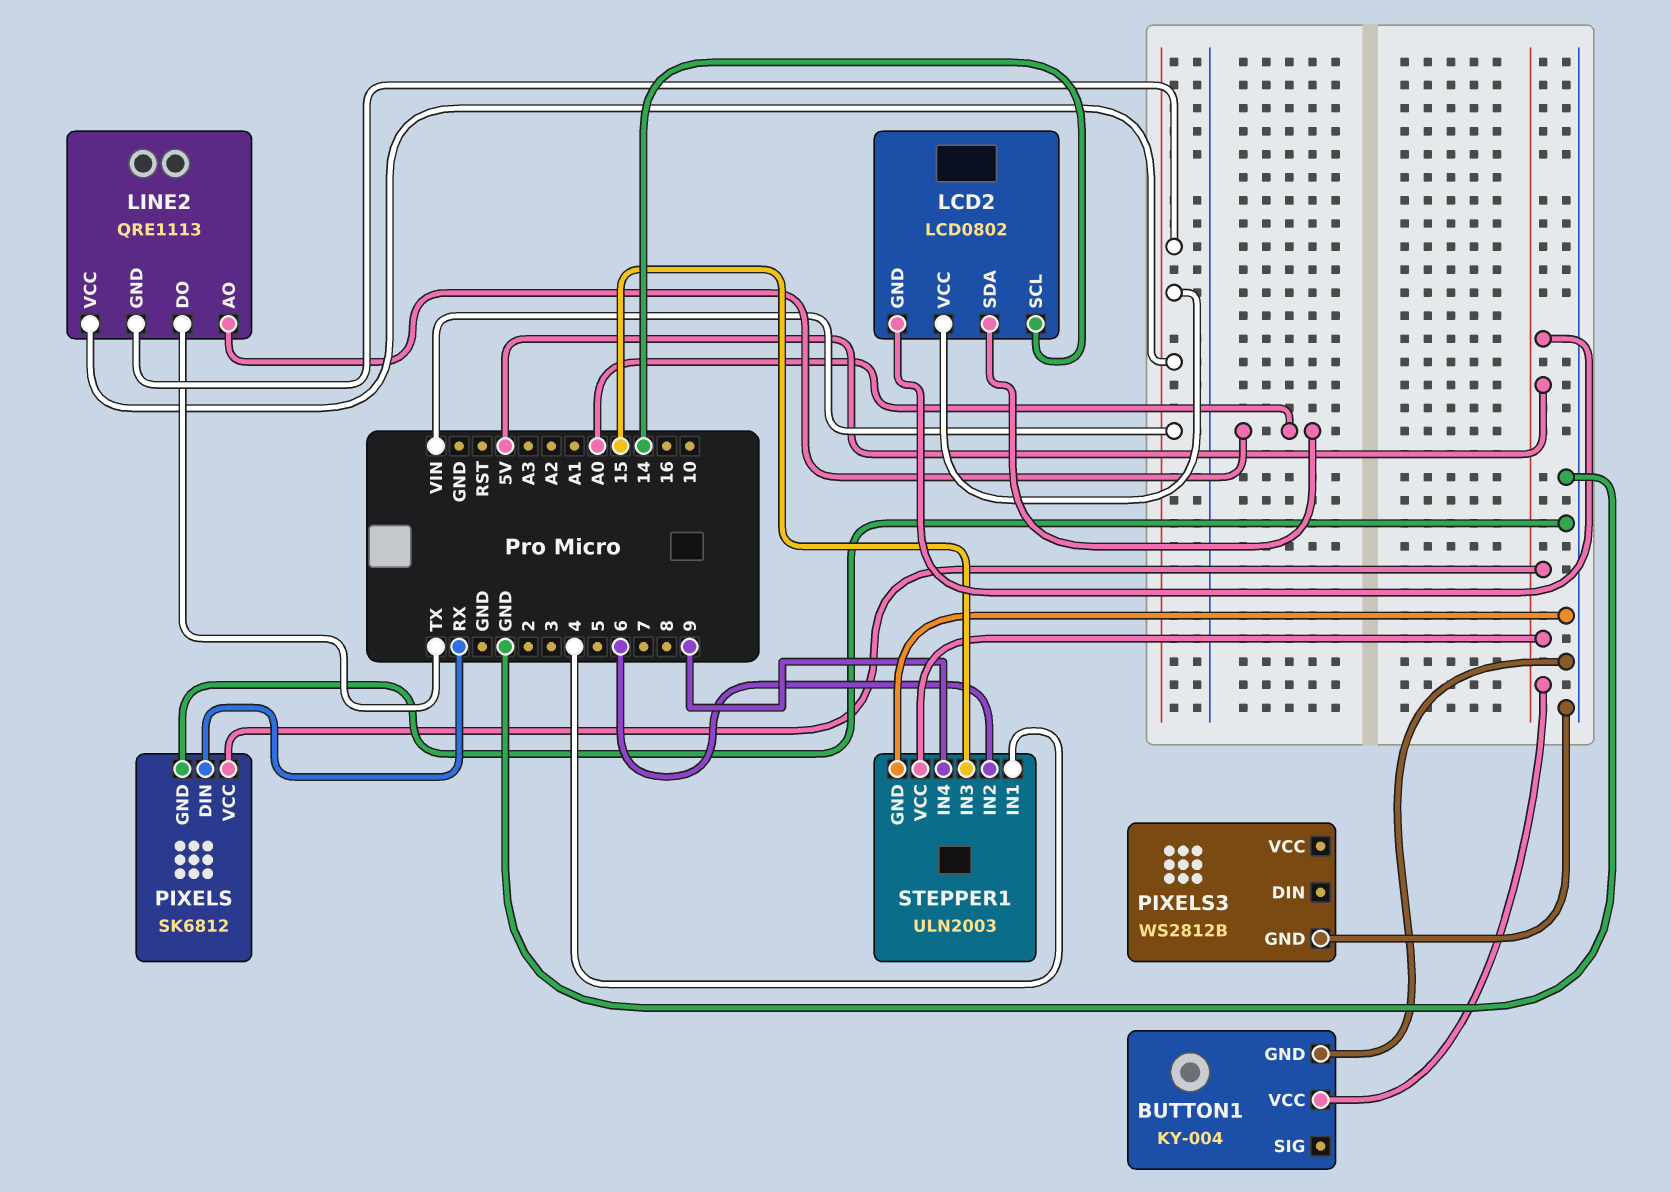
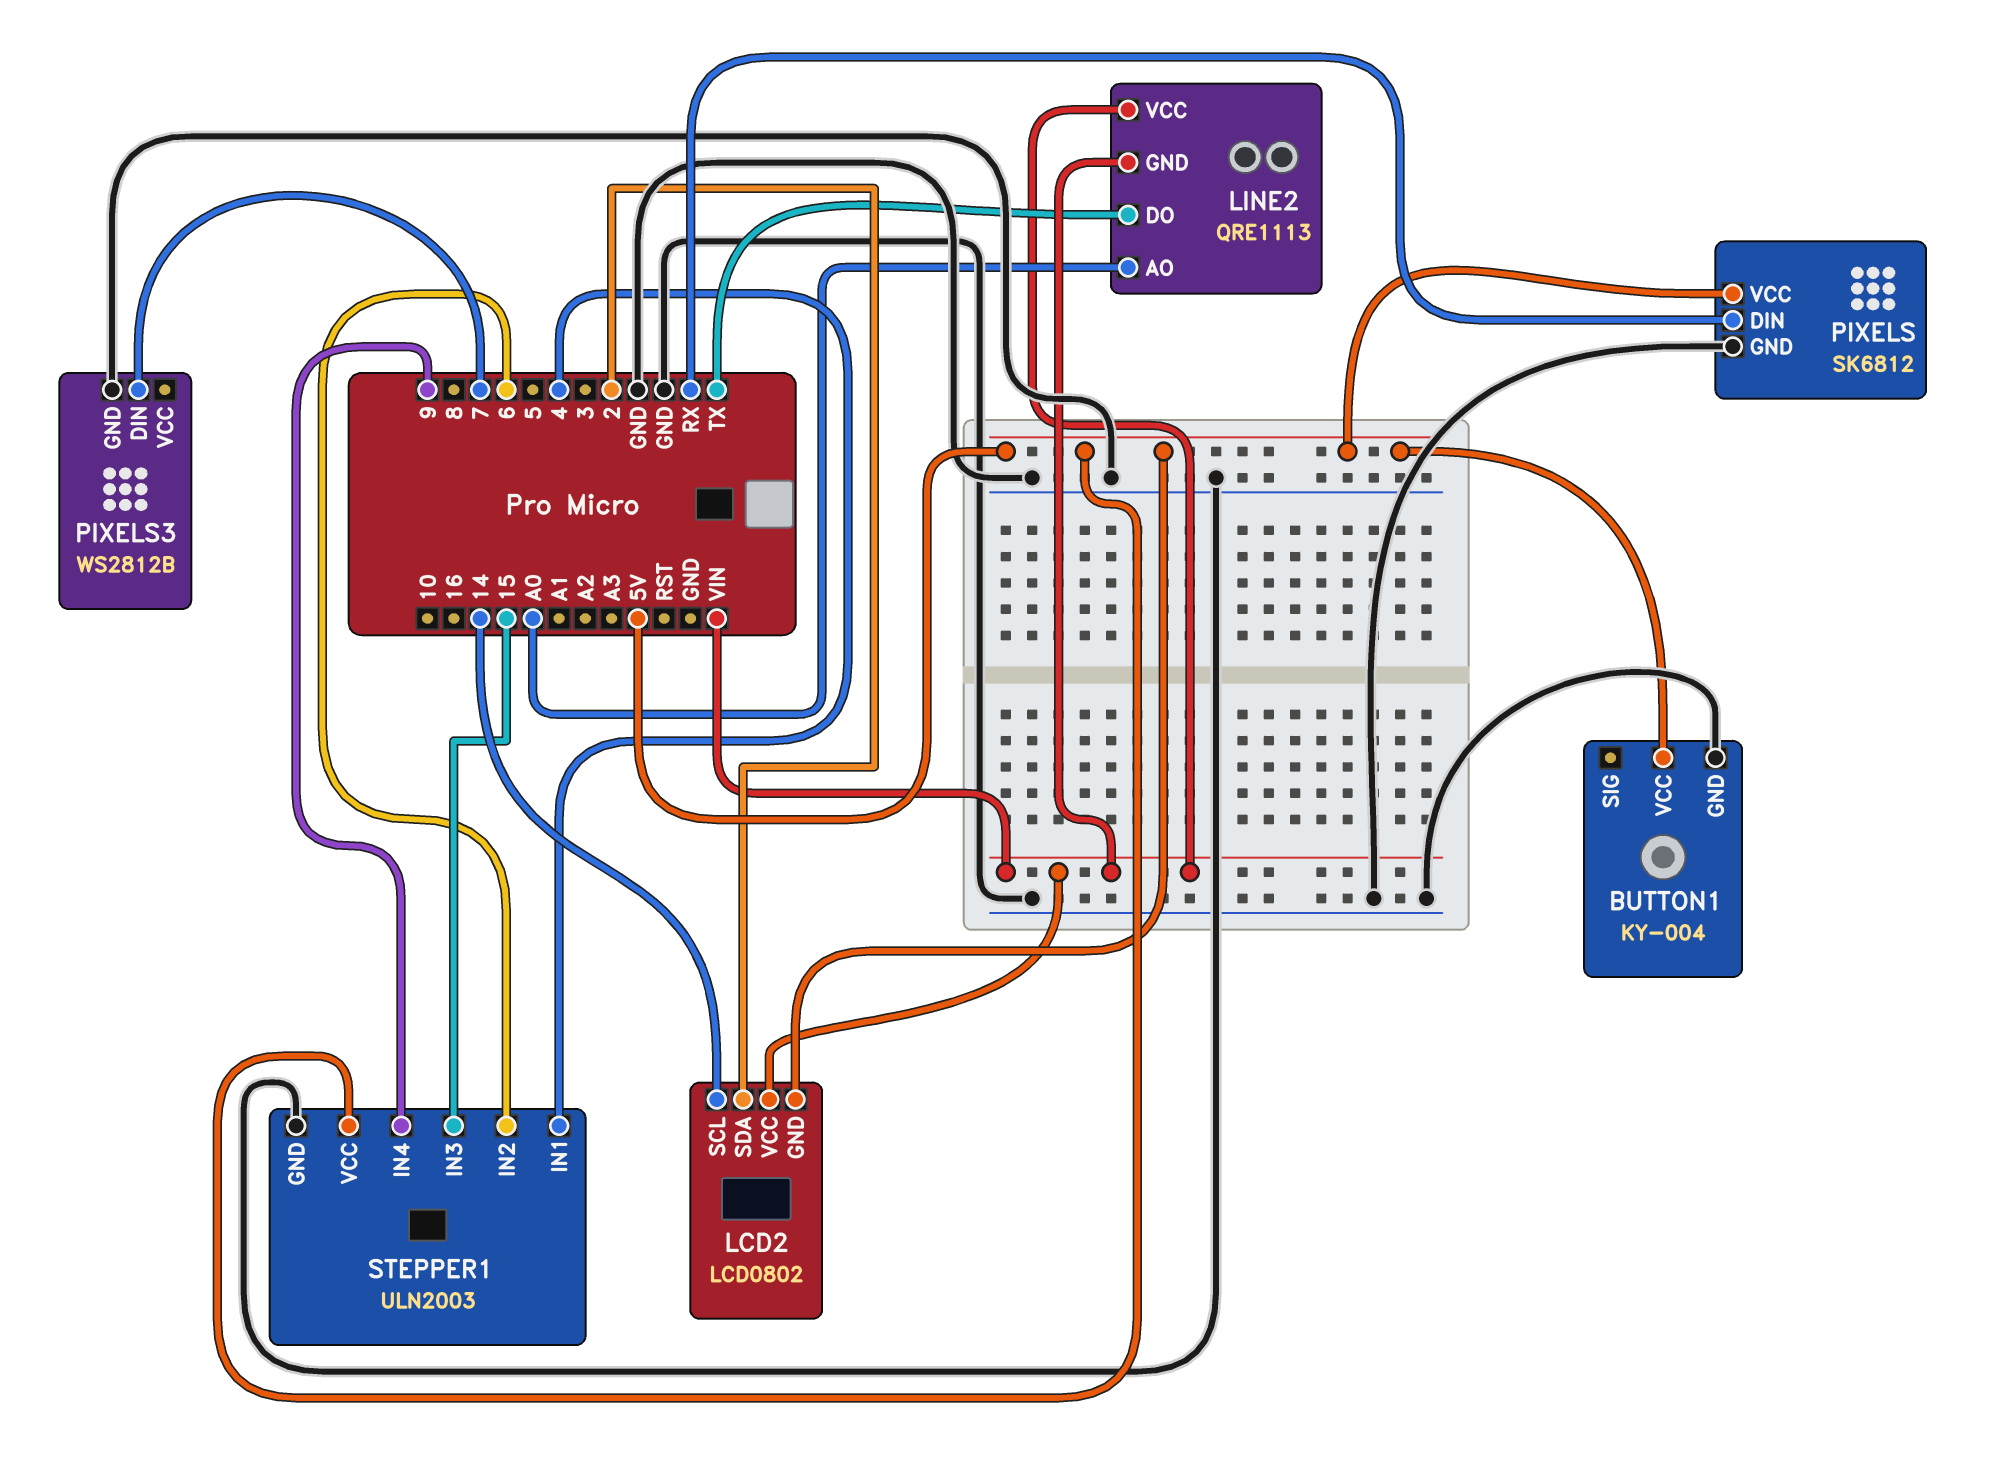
LCD2 pin SDA: A0 -> 2
PIXELS3 pin DIN: none -> 7

